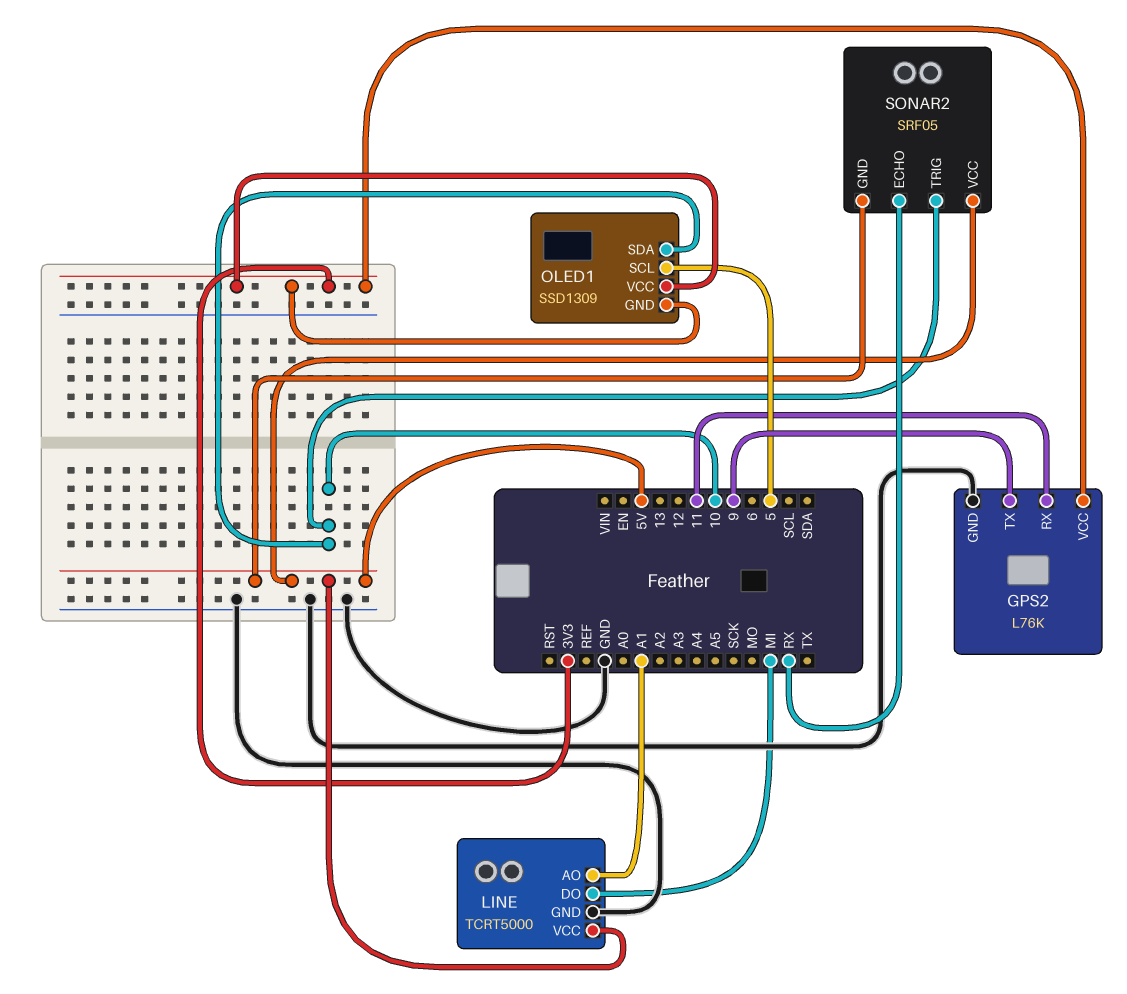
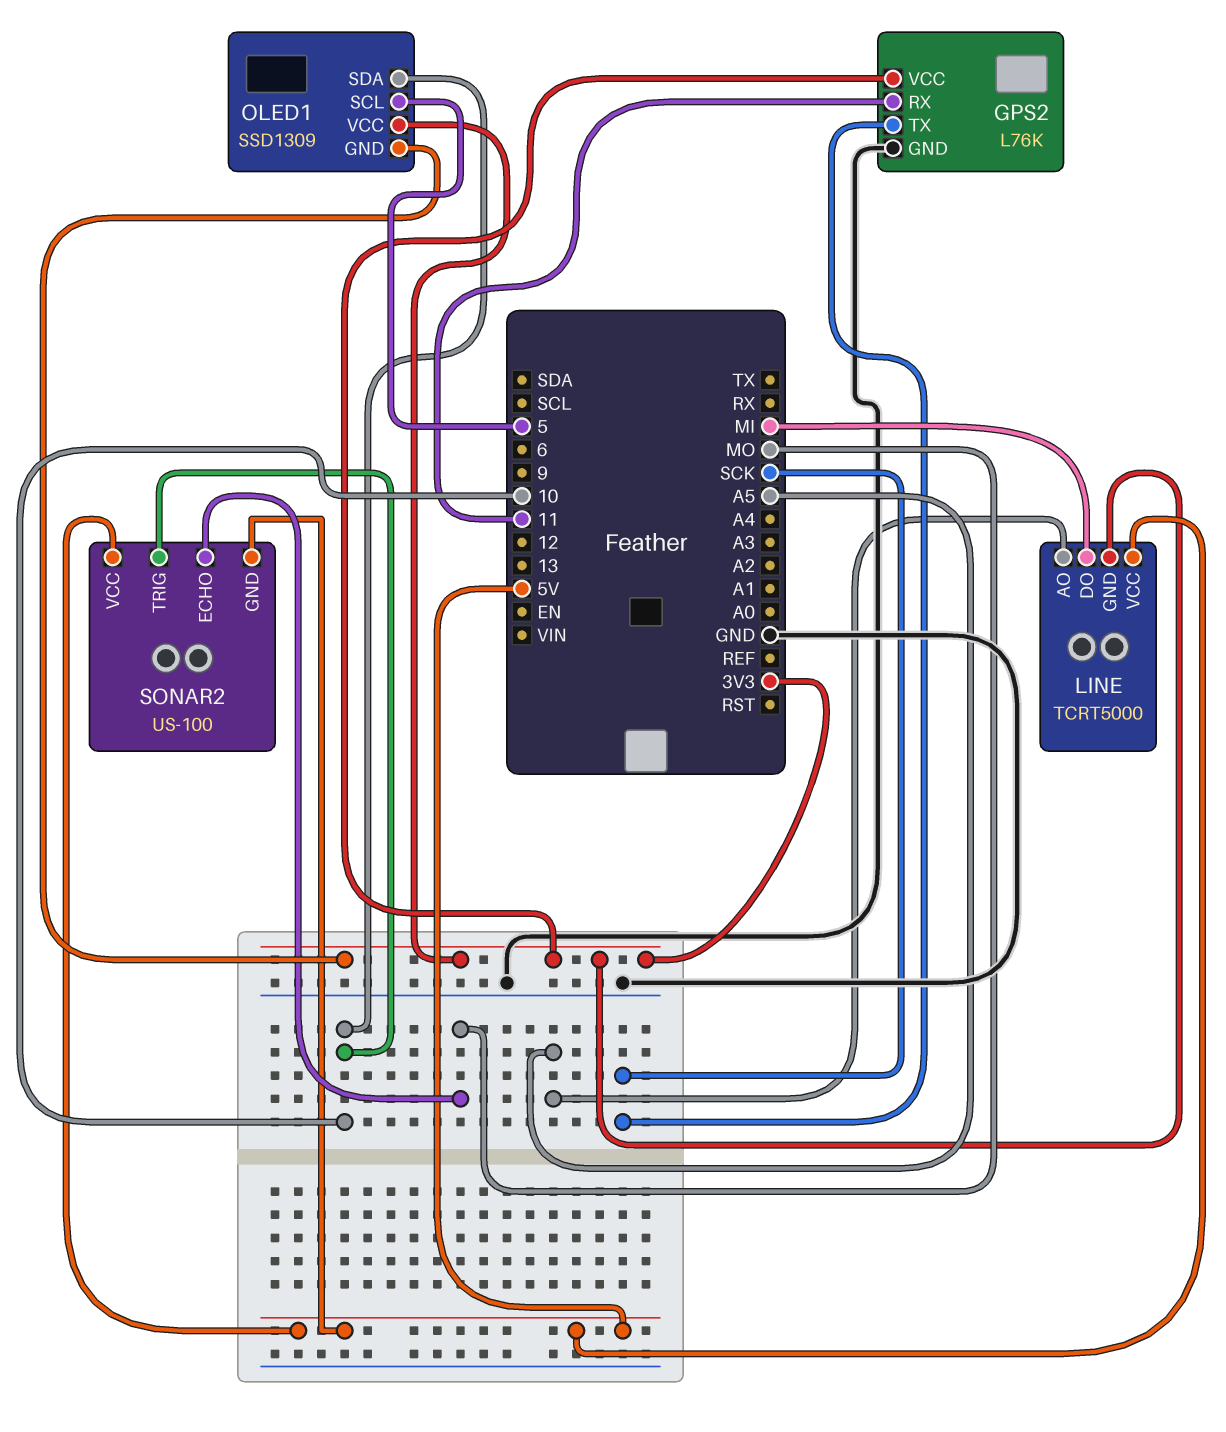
GPS2 pin TX: 9 -> SCK
LINE pin AO: A1 -> A5
LINE pin GND: GND -> 3V3
SONAR2: SRF05 -> US-100
SONAR2 pin ECHO: RX -> MO

